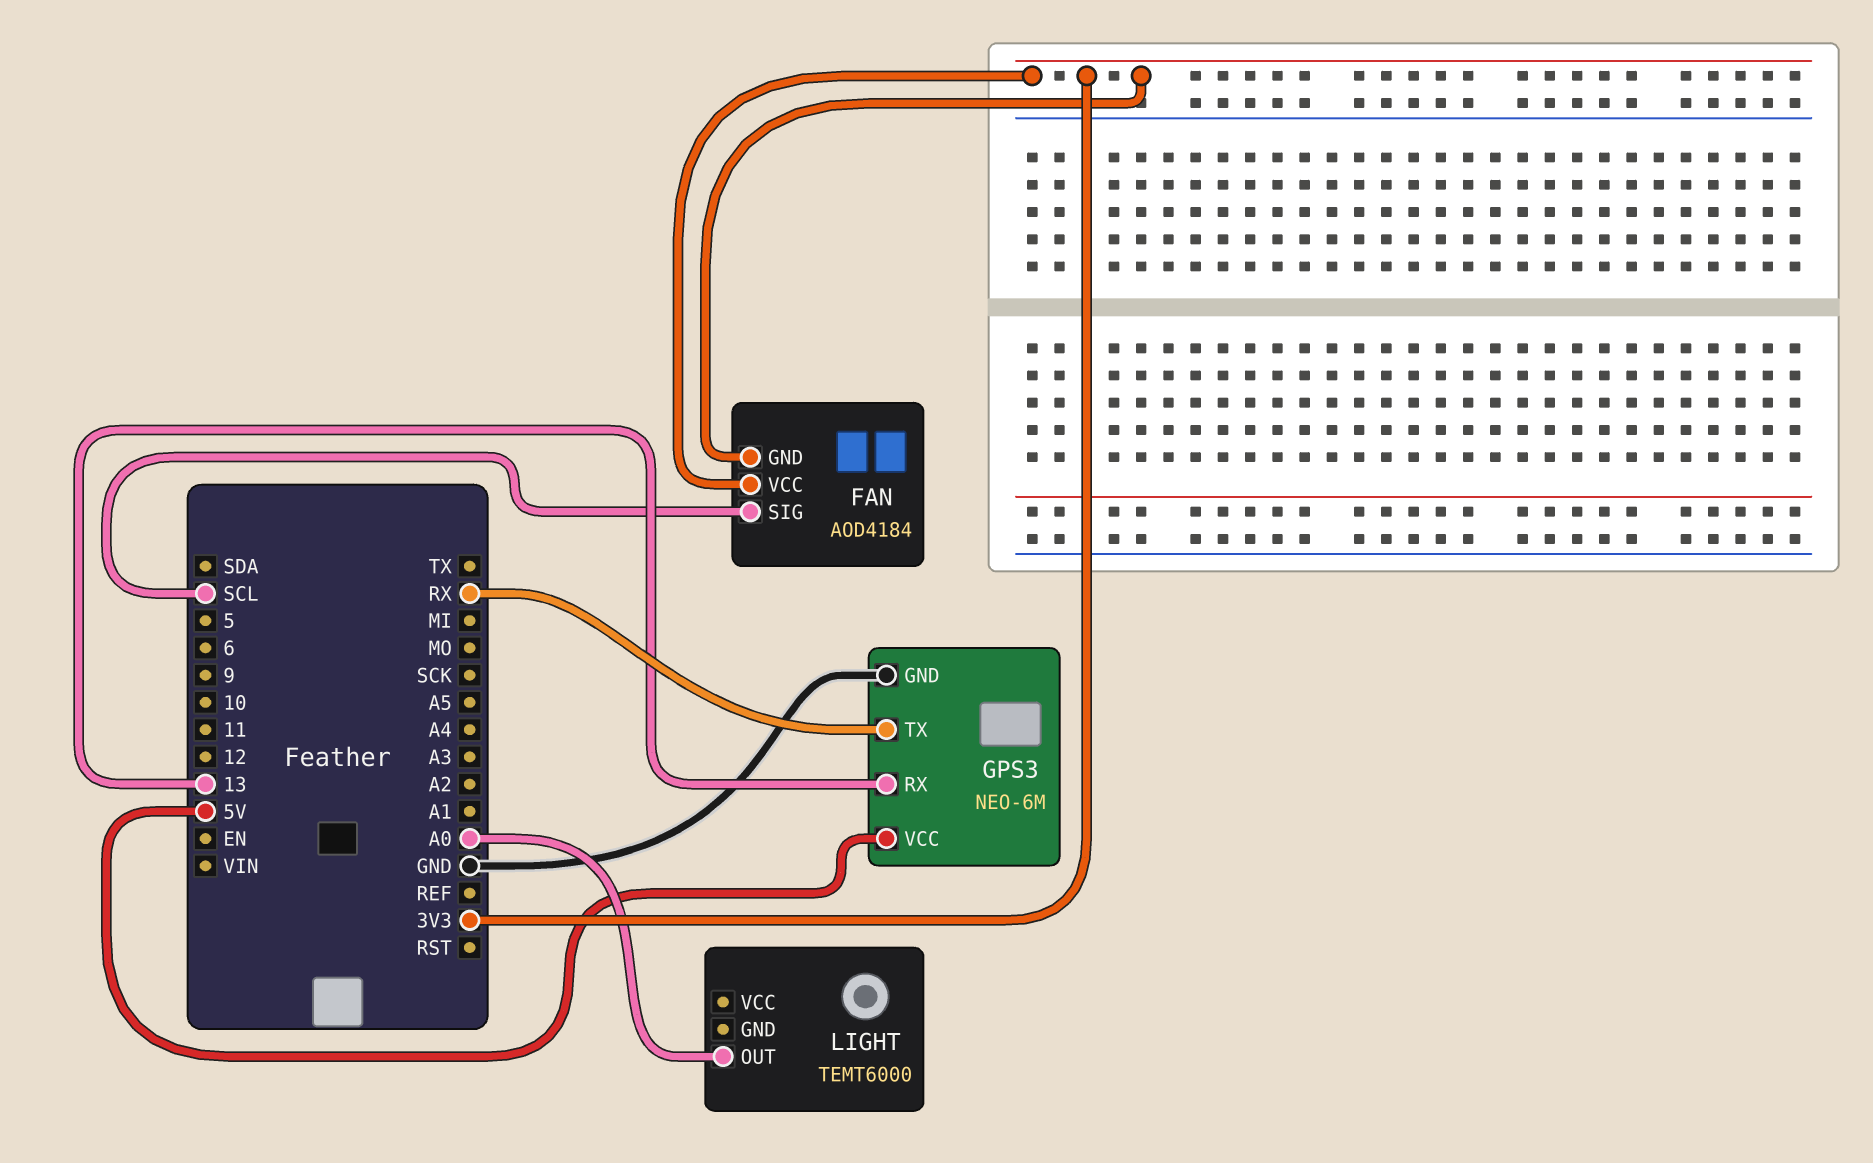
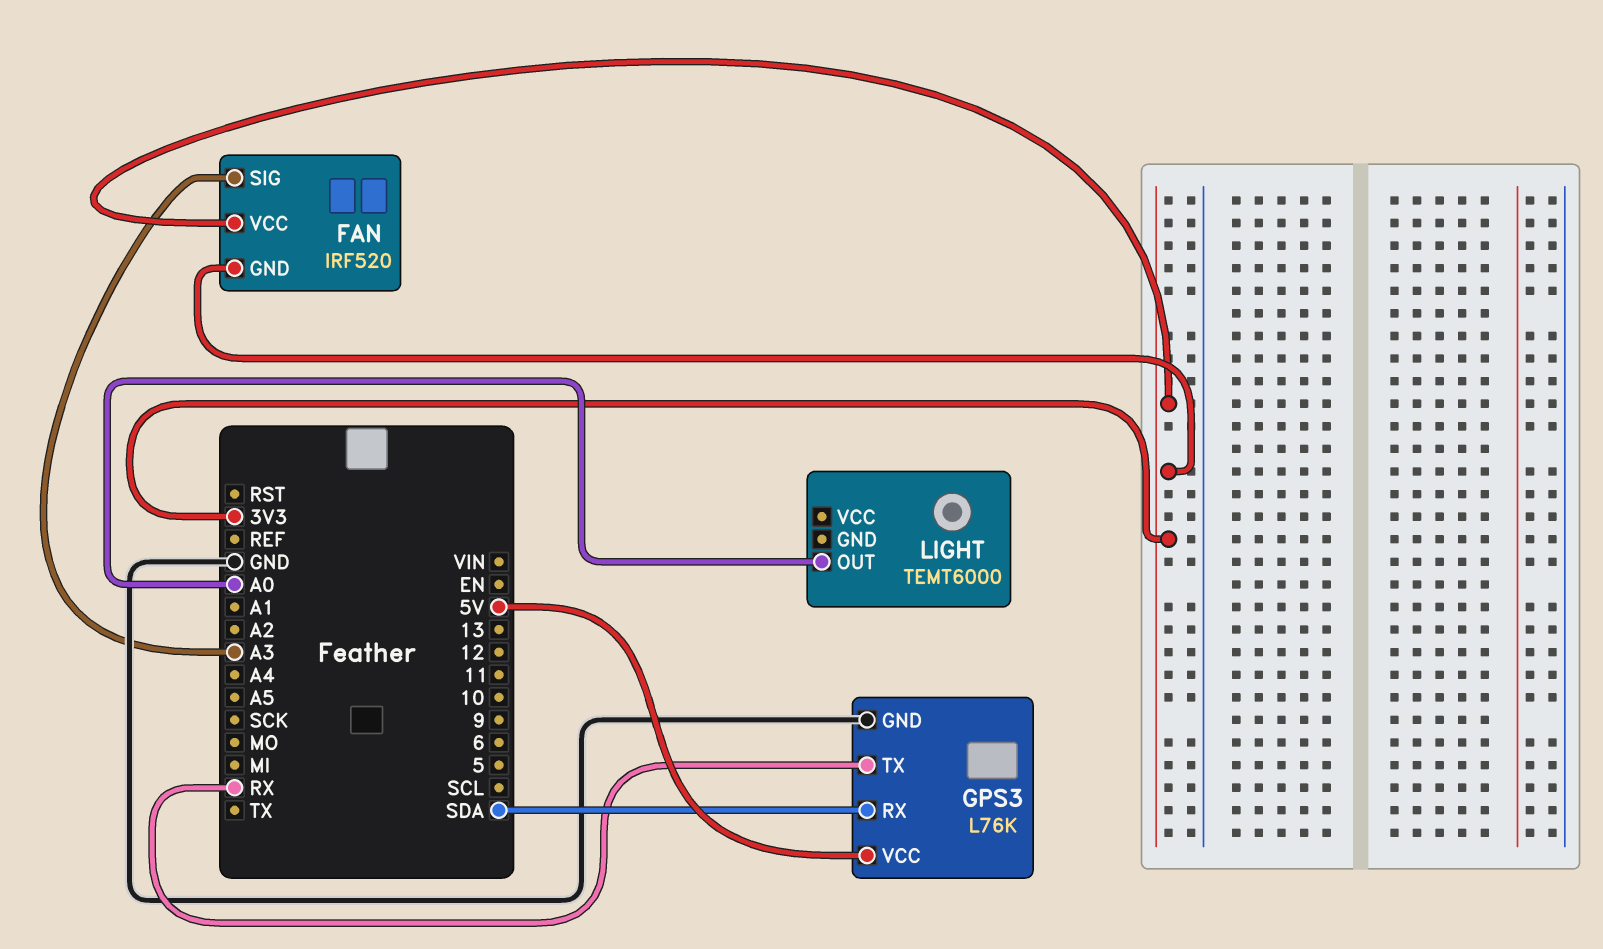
FAN: AOD4184 -> IRF520
FAN pin SIG: SCL -> A3
GPS3: NEO-6M -> L76K
GPS3 pin RX: 13 -> SDA

